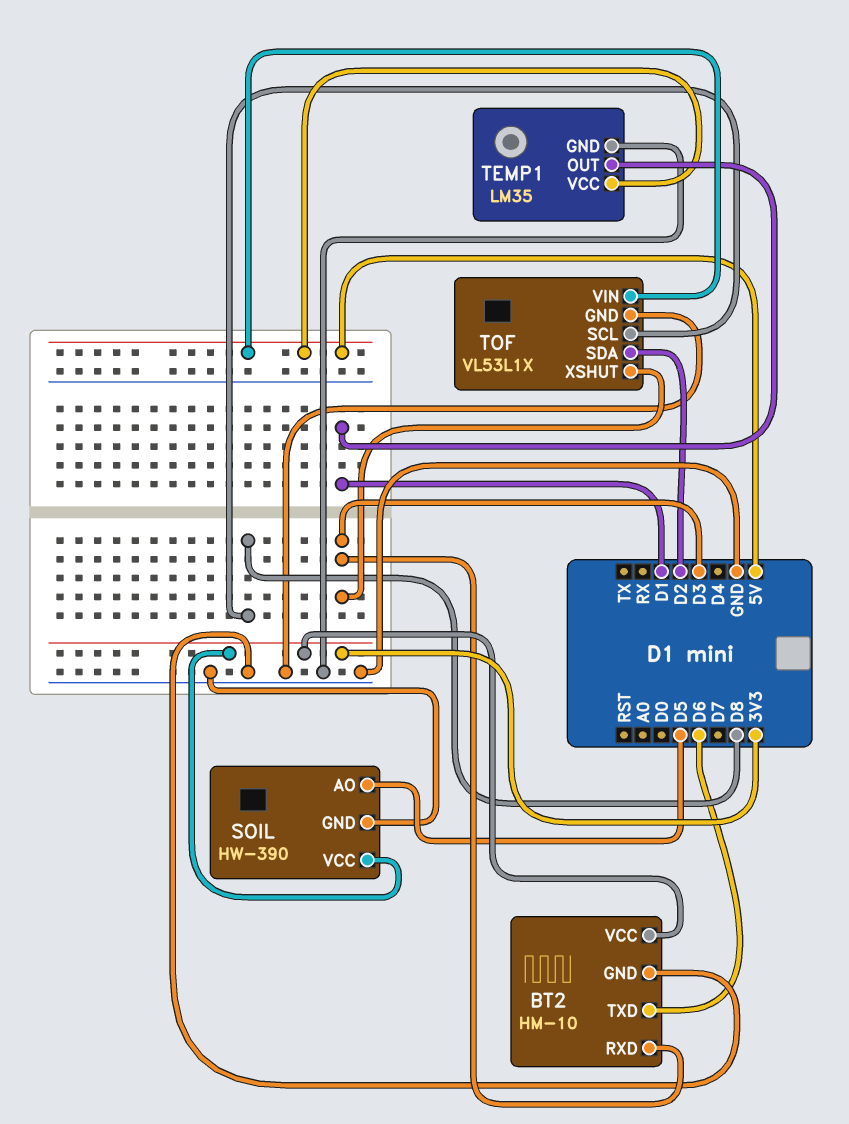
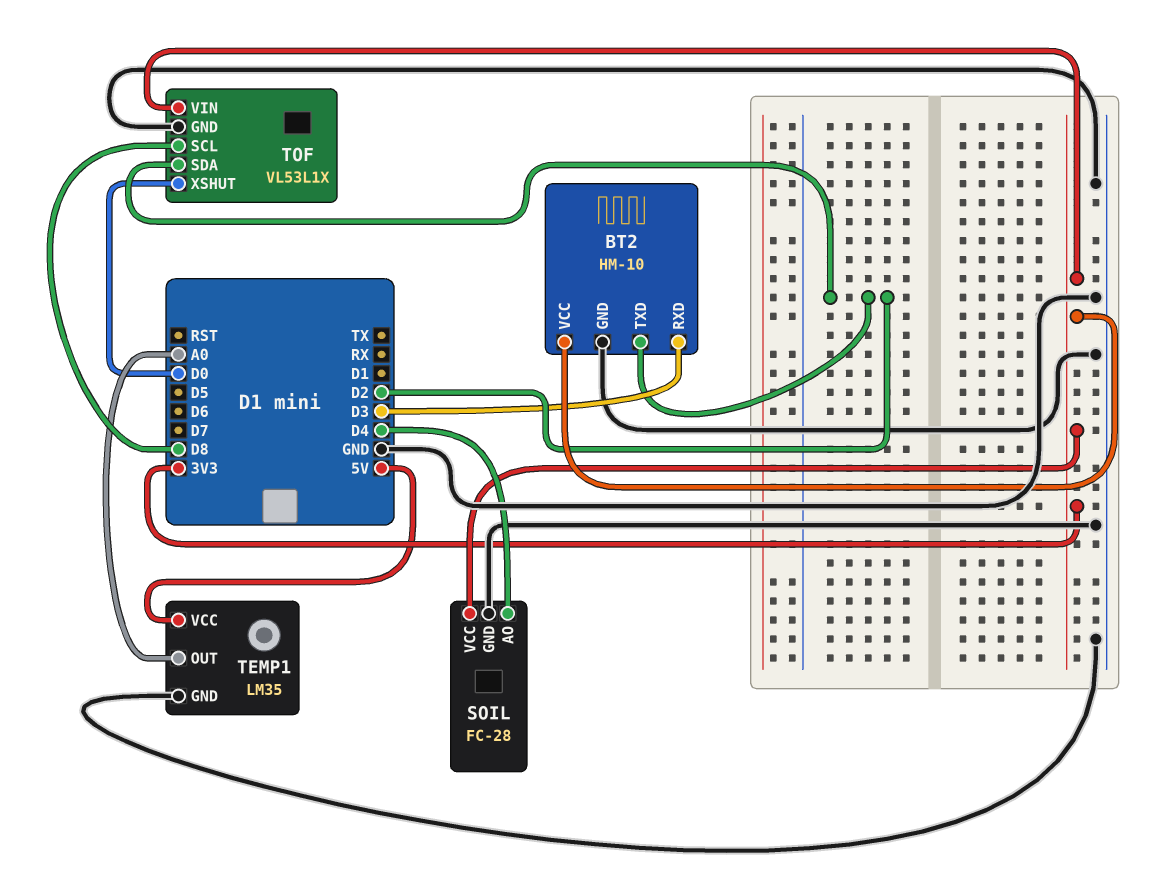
BT2 pin TXD: D6 -> D2
SOIL: HW-390 -> FC-28
SOIL pin AO: D5 -> D4
TEMP1 pin OUT: D1 -> A0
TOF pin VIN: 5V -> 3V3
TOF pin XSHUT: D3 -> D0

